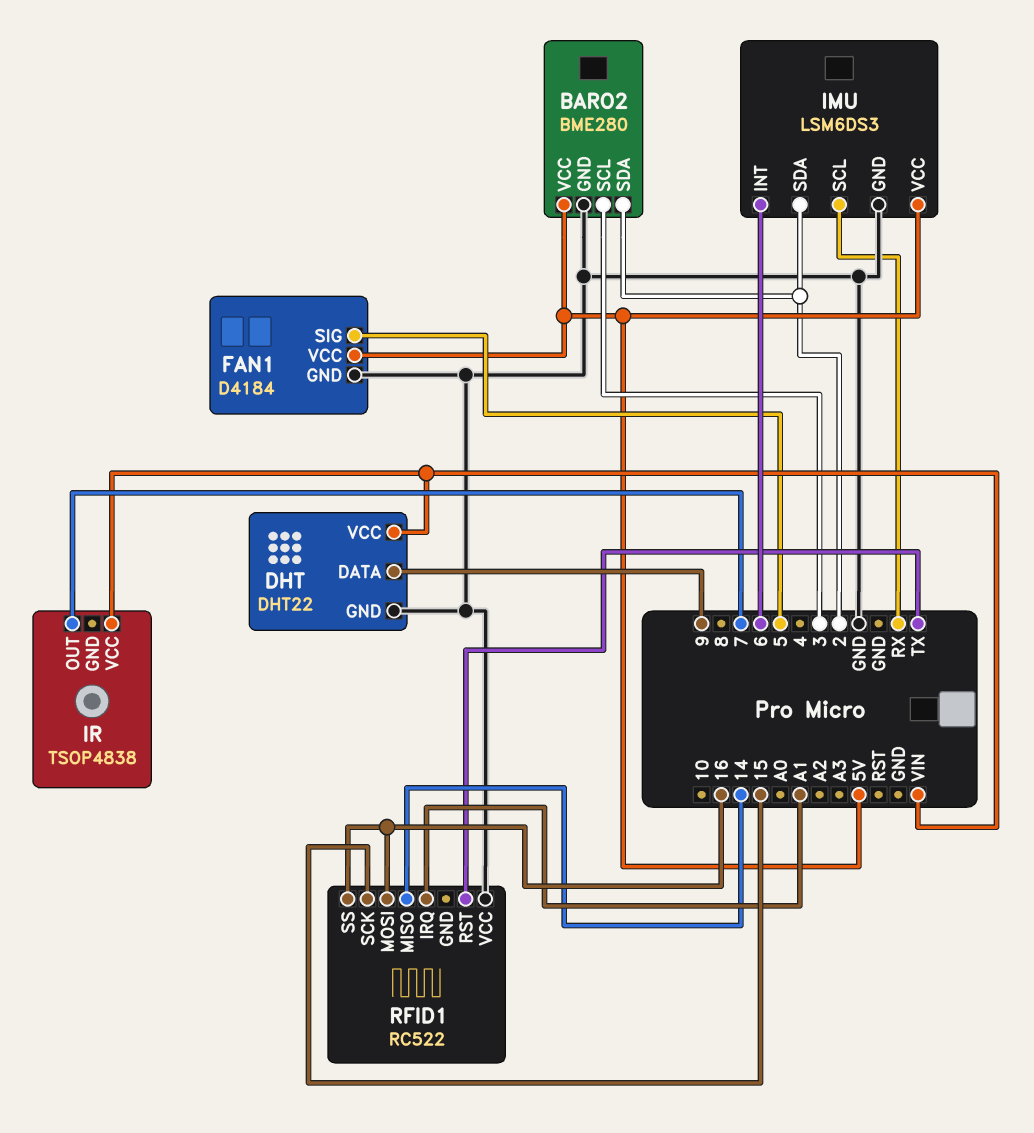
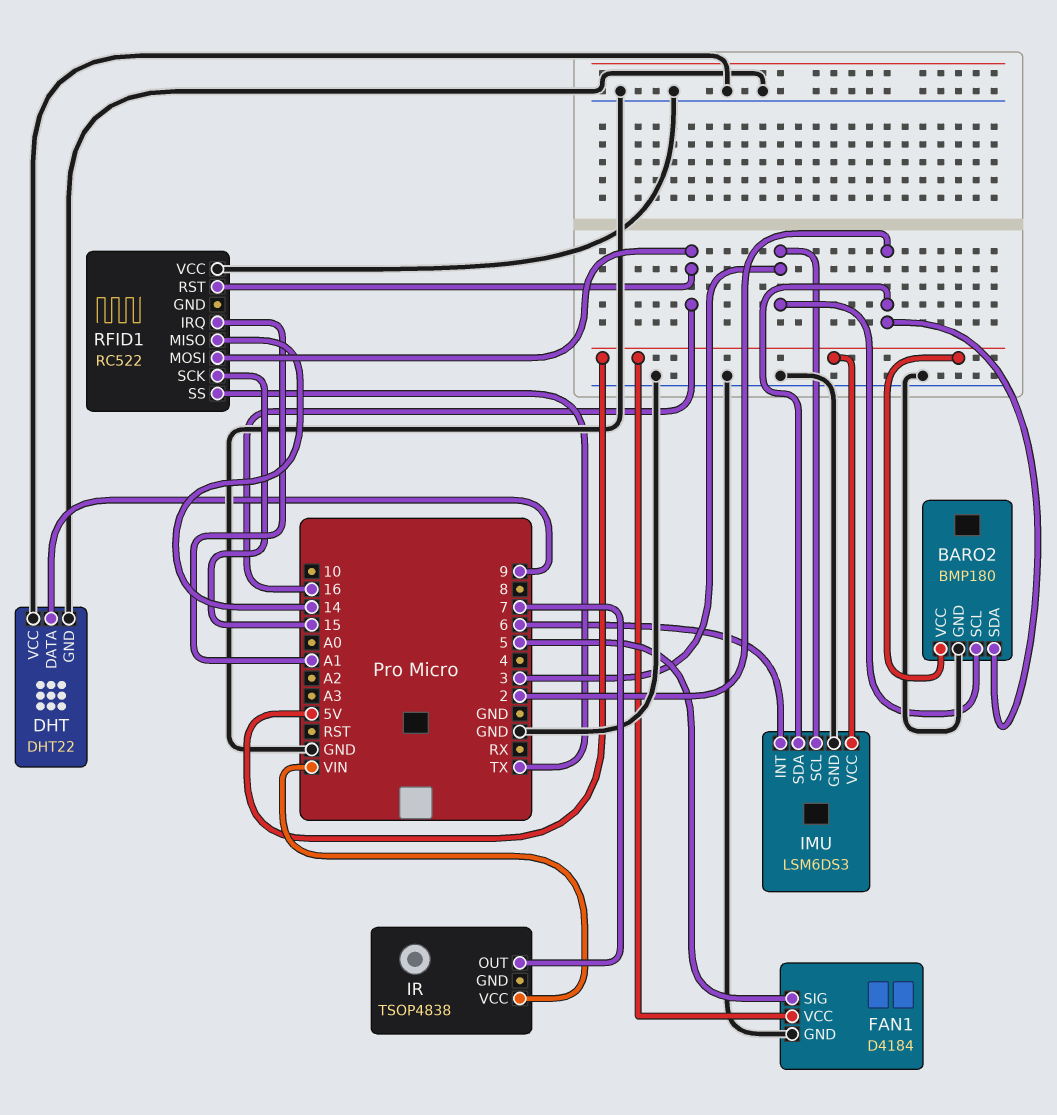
BARO2: BME280 -> BMP180
DHT pin VCC: VIN -> GND
IMU pin SCL: RX -> 3
RFID1 pin RST: TX -> 16
RFID1 pin SS: 16 -> TX

